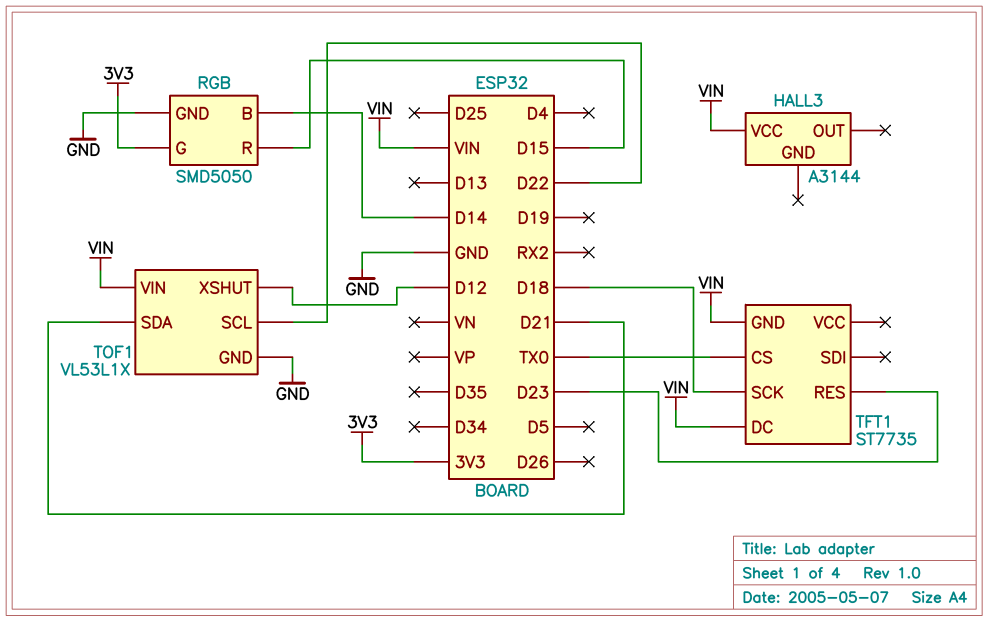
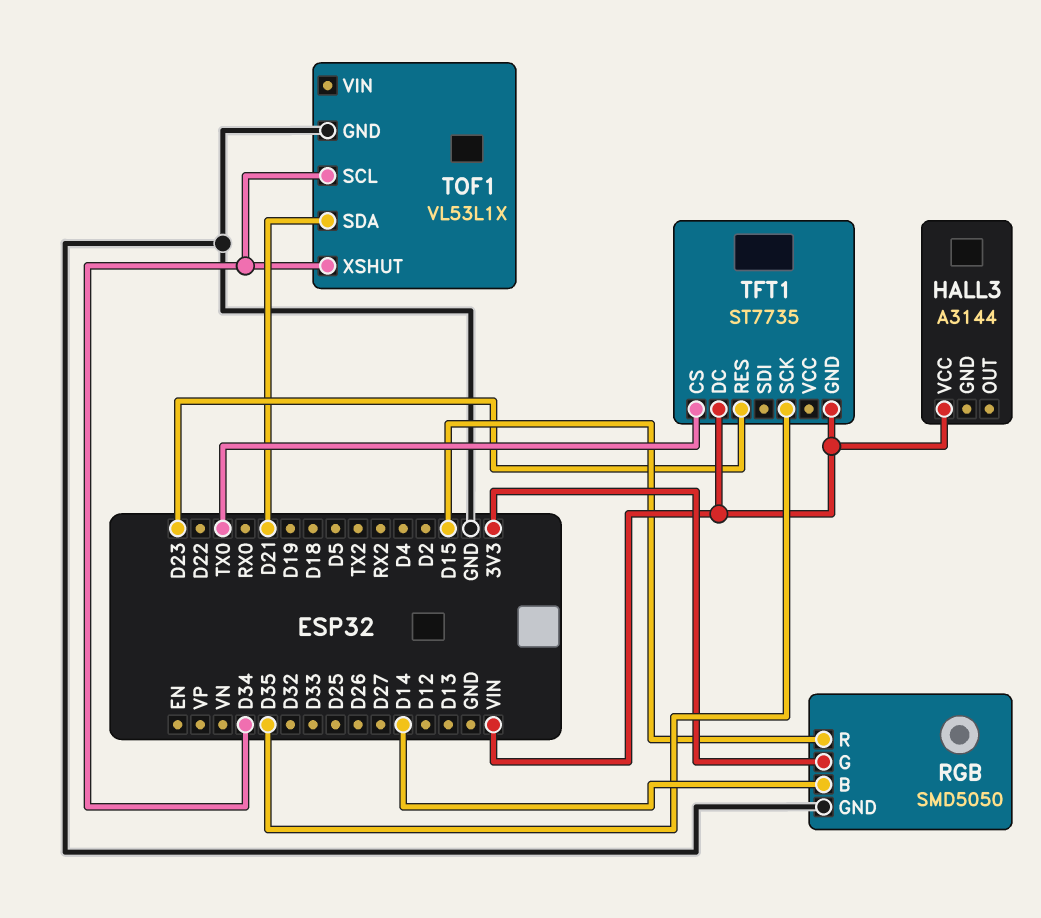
TFT1 pin SCK: D18 -> D35
TOF1 pin SCL: D22 -> D34
TOF1 pin VIN: VIN -> none
TOF1 pin XSHUT: D12 -> D34

